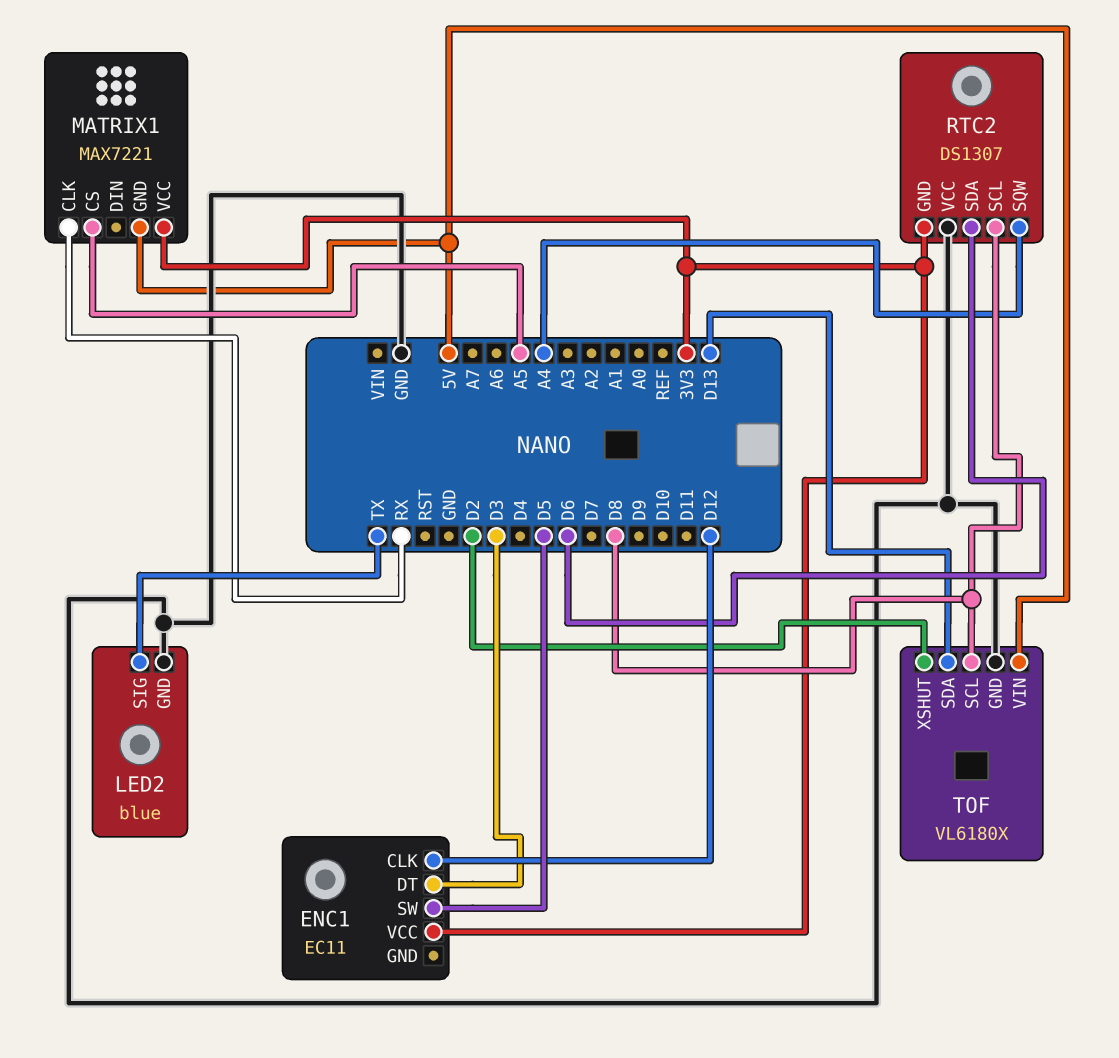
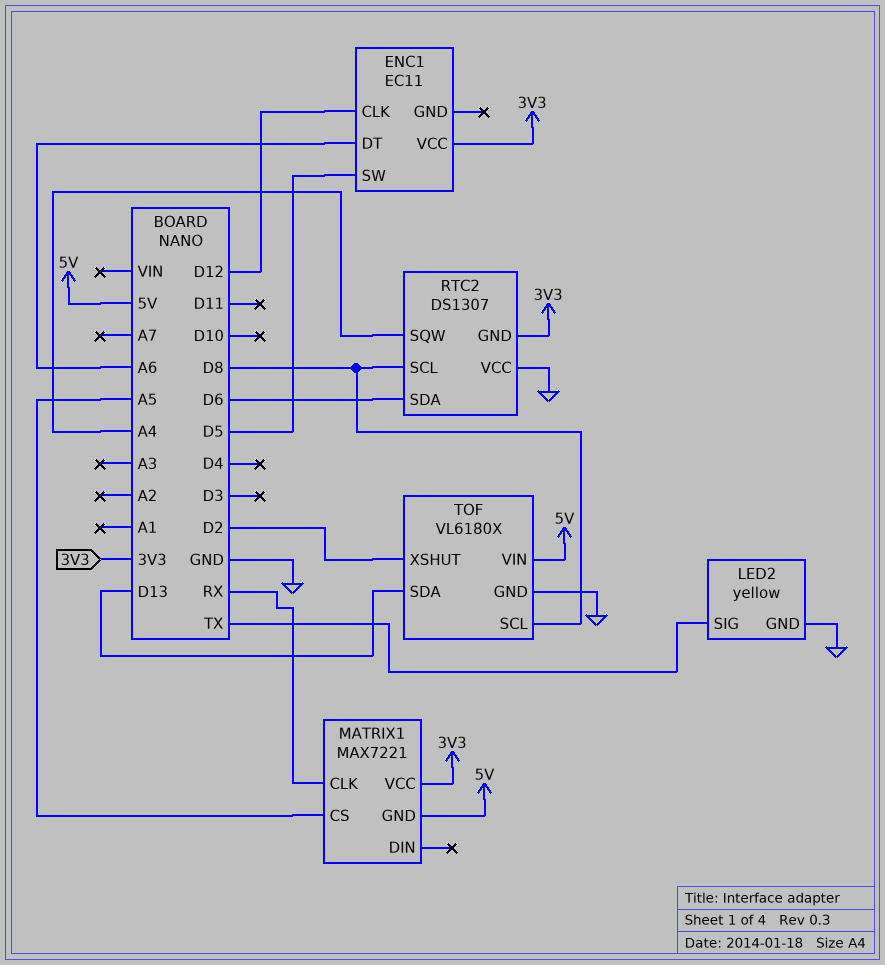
ENC1 pin DT: D3 -> A6
LED2: blue -> yellow

